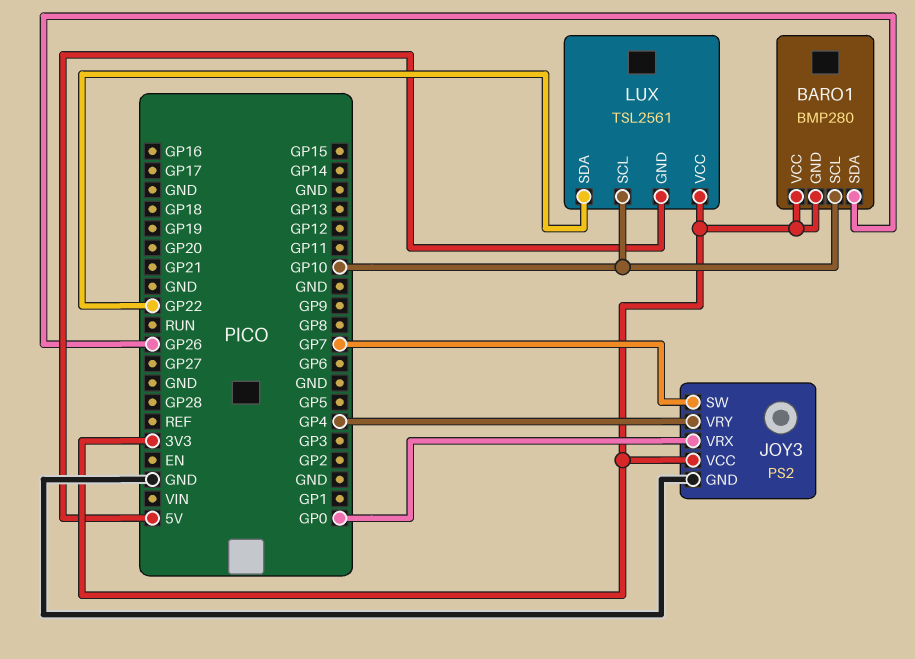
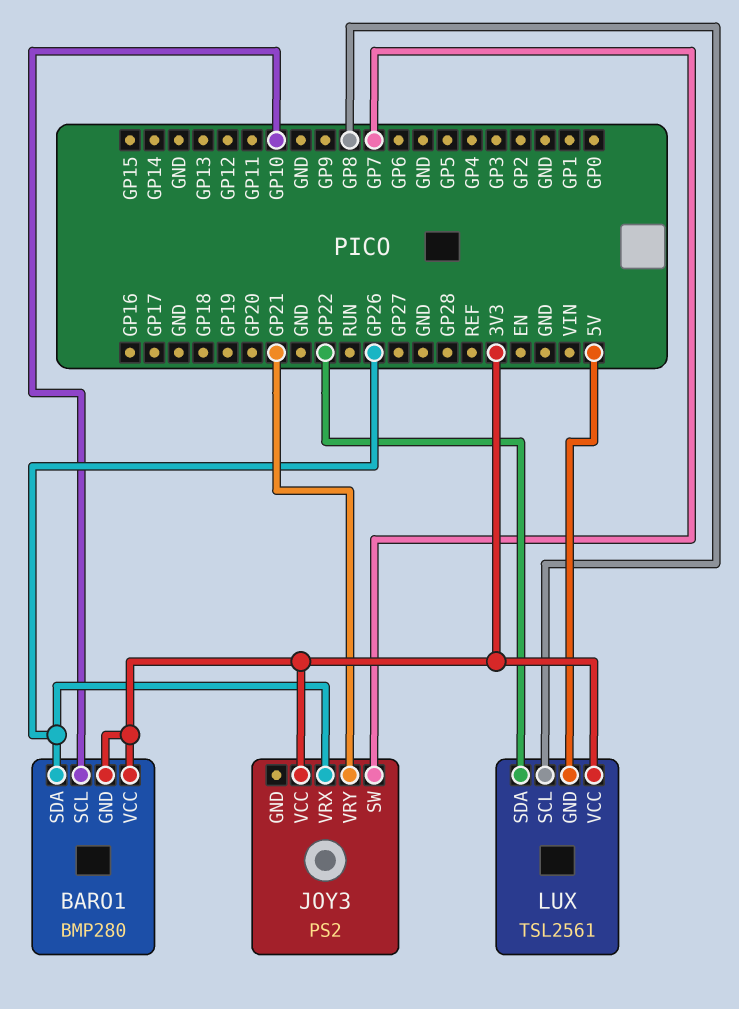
JOY3 pin GND: GND -> none
JOY3 pin VRX: GP0 -> GP26
JOY3 pin VRY: GP4 -> GP21
LUX pin SCL: GP10 -> GP8

